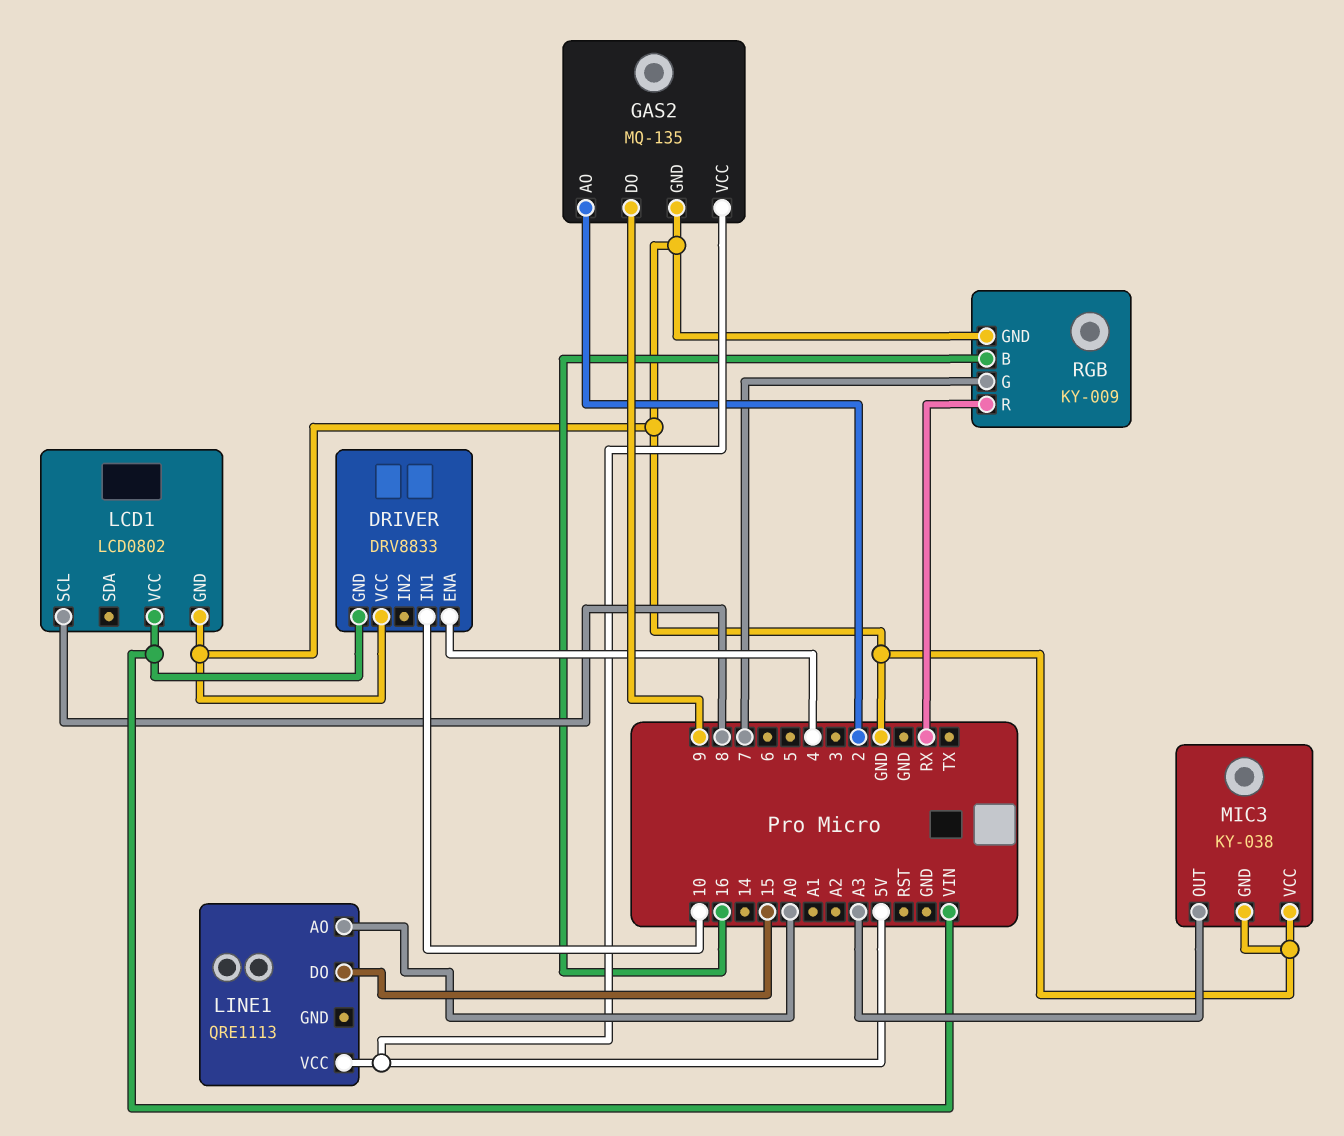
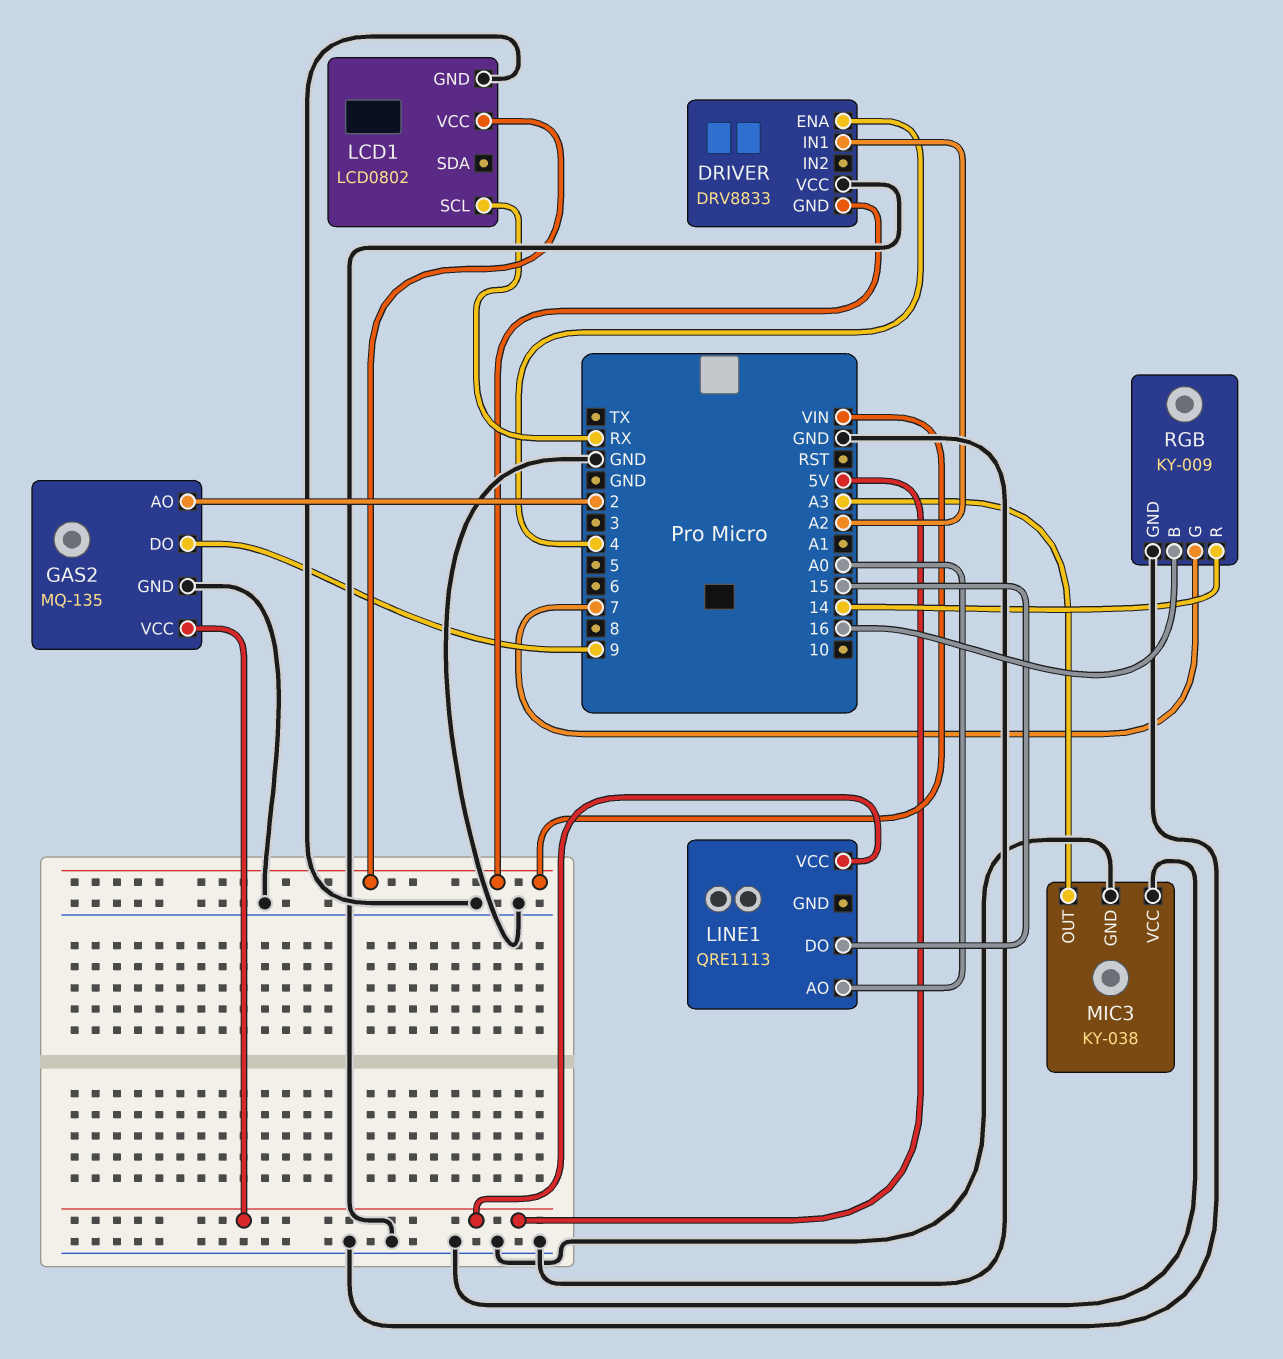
DRIVER pin IN1: 10 -> A2
LCD1 pin SCL: 8 -> RX
RGB pin R: RX -> 14

